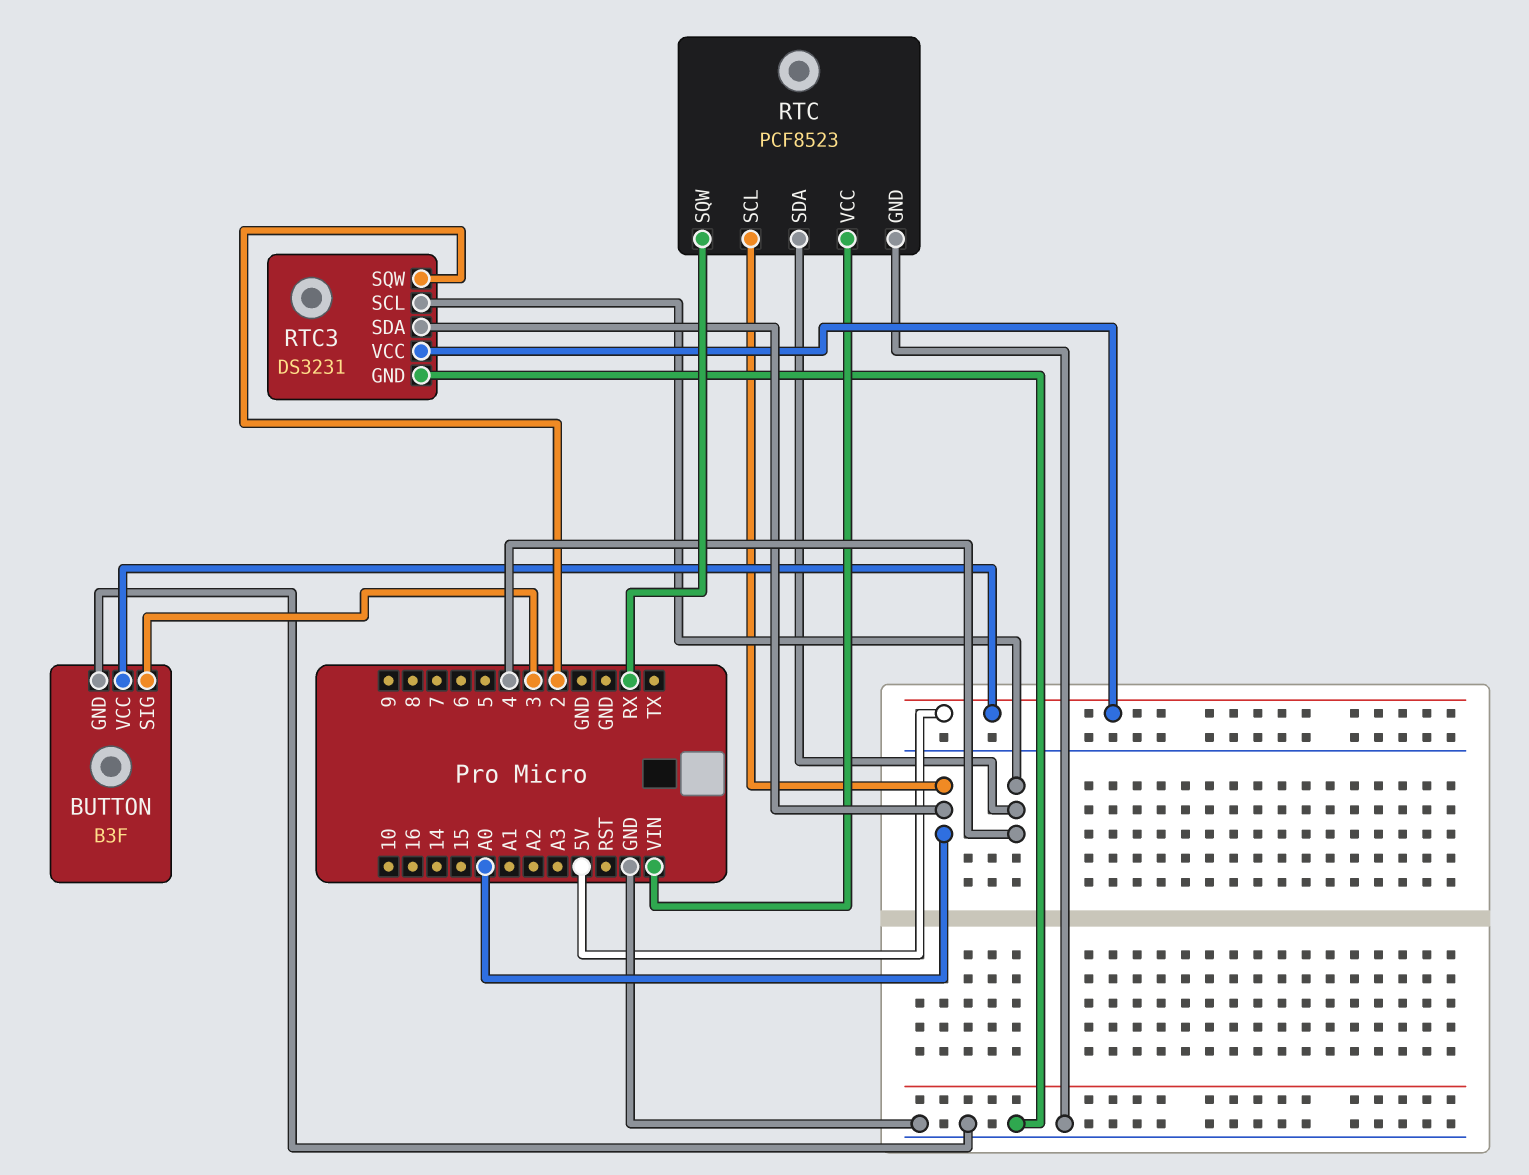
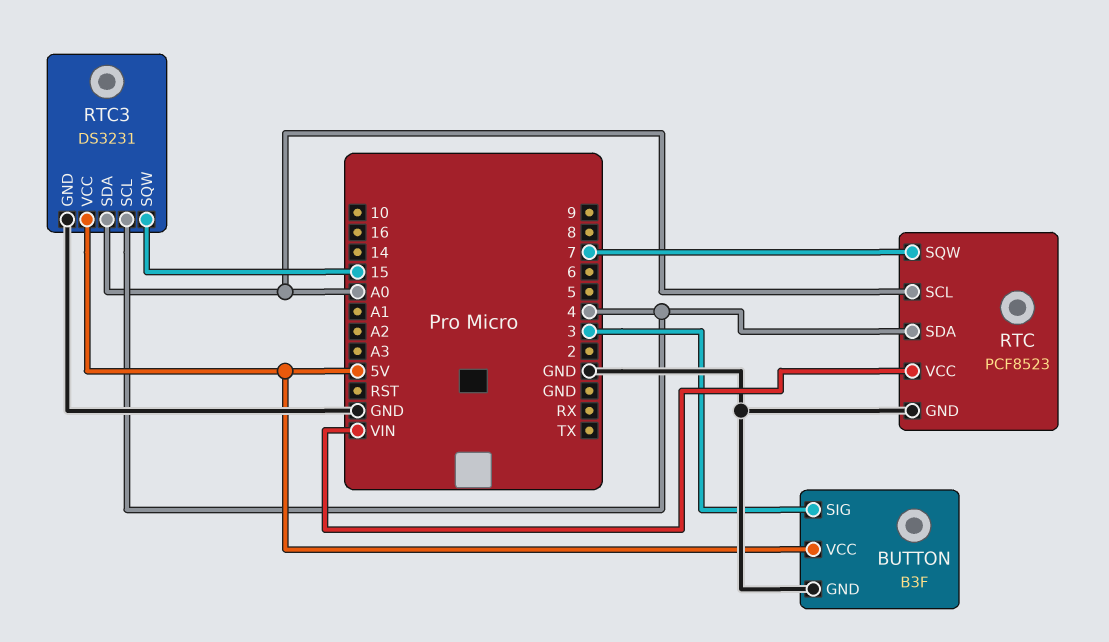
RTC pin SQW: RX -> 7
RTC3 pin SQW: 2 -> 15

